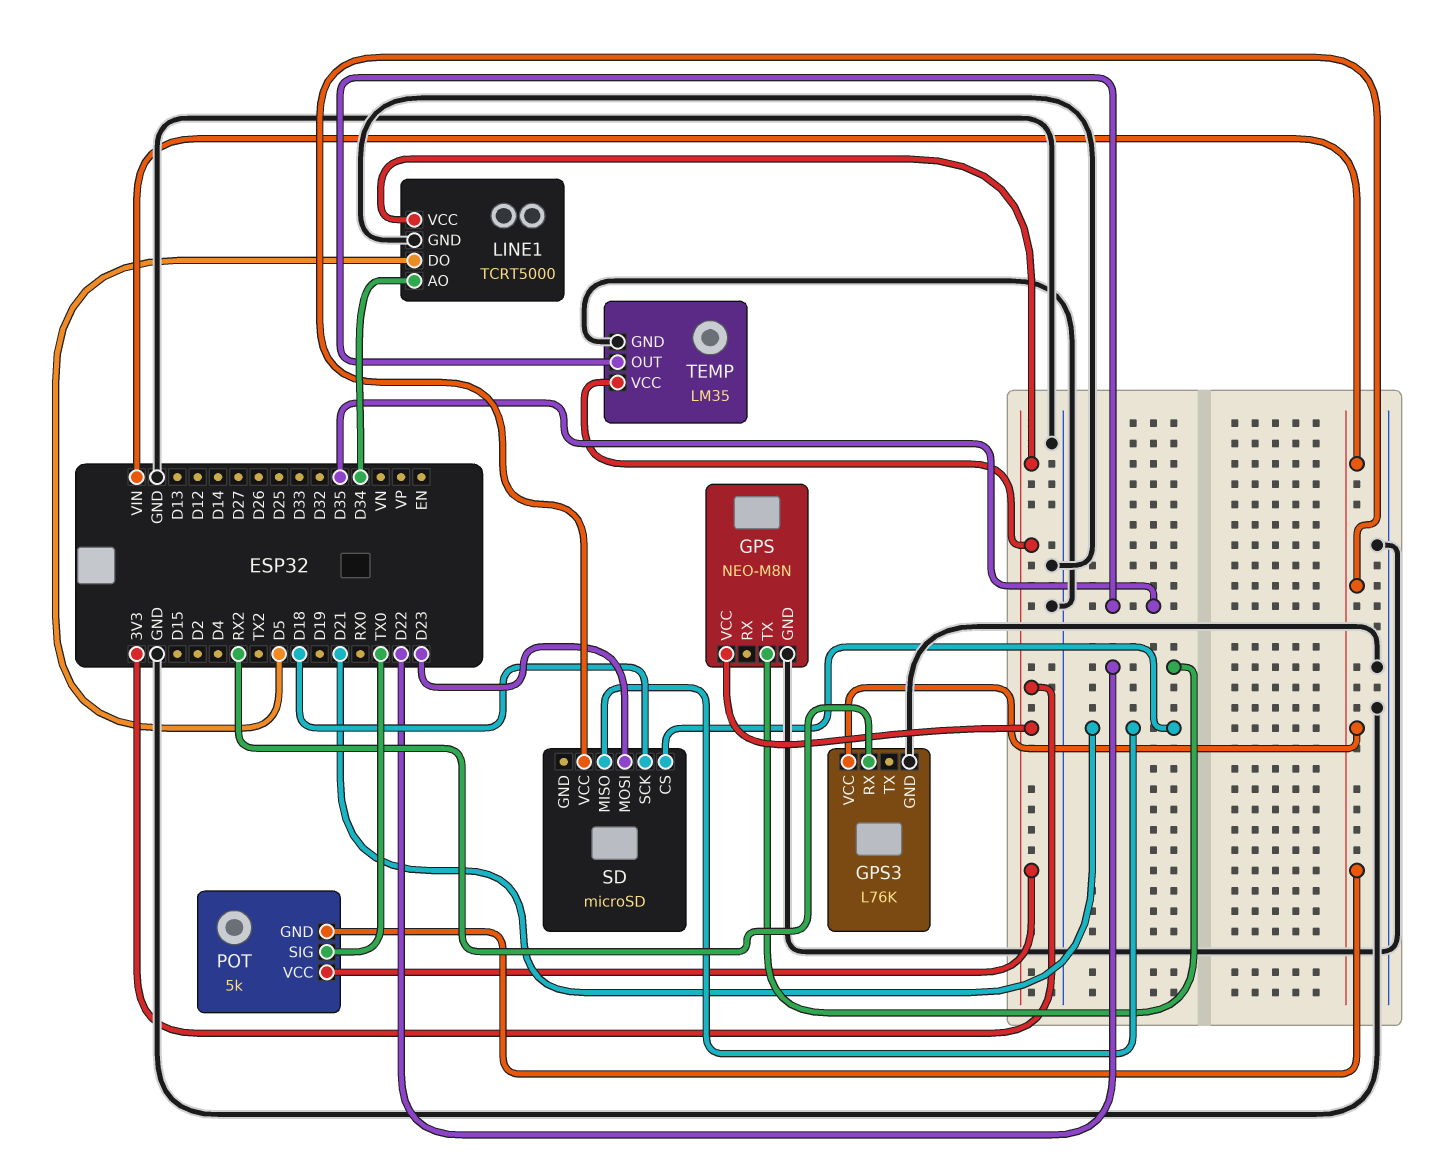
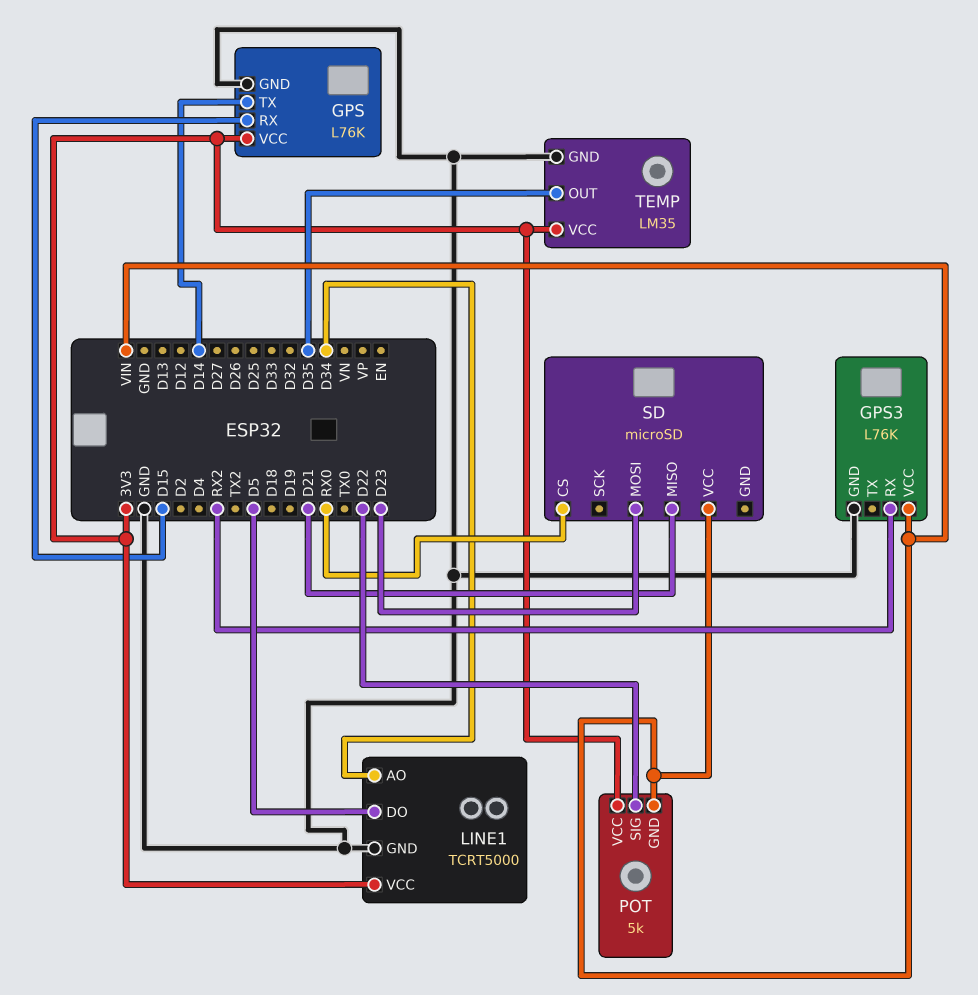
GPS: NEO-M8N -> L76K
GPS pin RX: none -> D15
GPS pin TX: D22 -> D14
POT pin SIG: TX0 -> D22
SD pin CS: D21 -> RX0
SD pin SCK: D18 -> none

